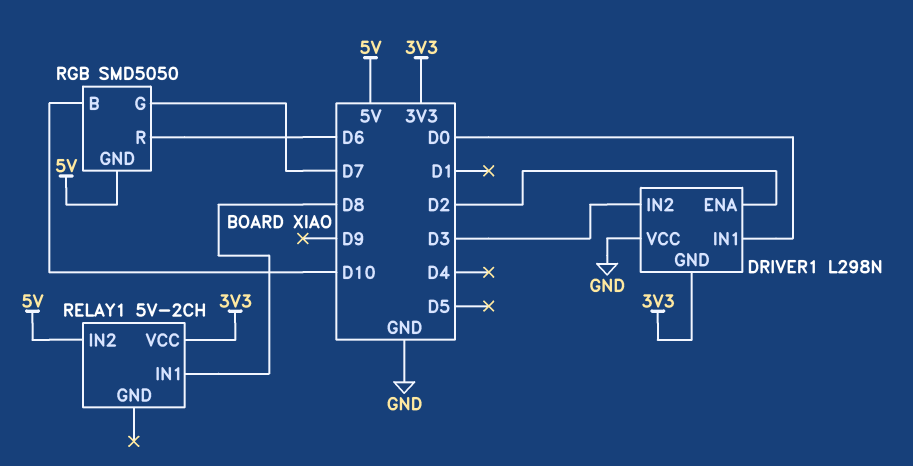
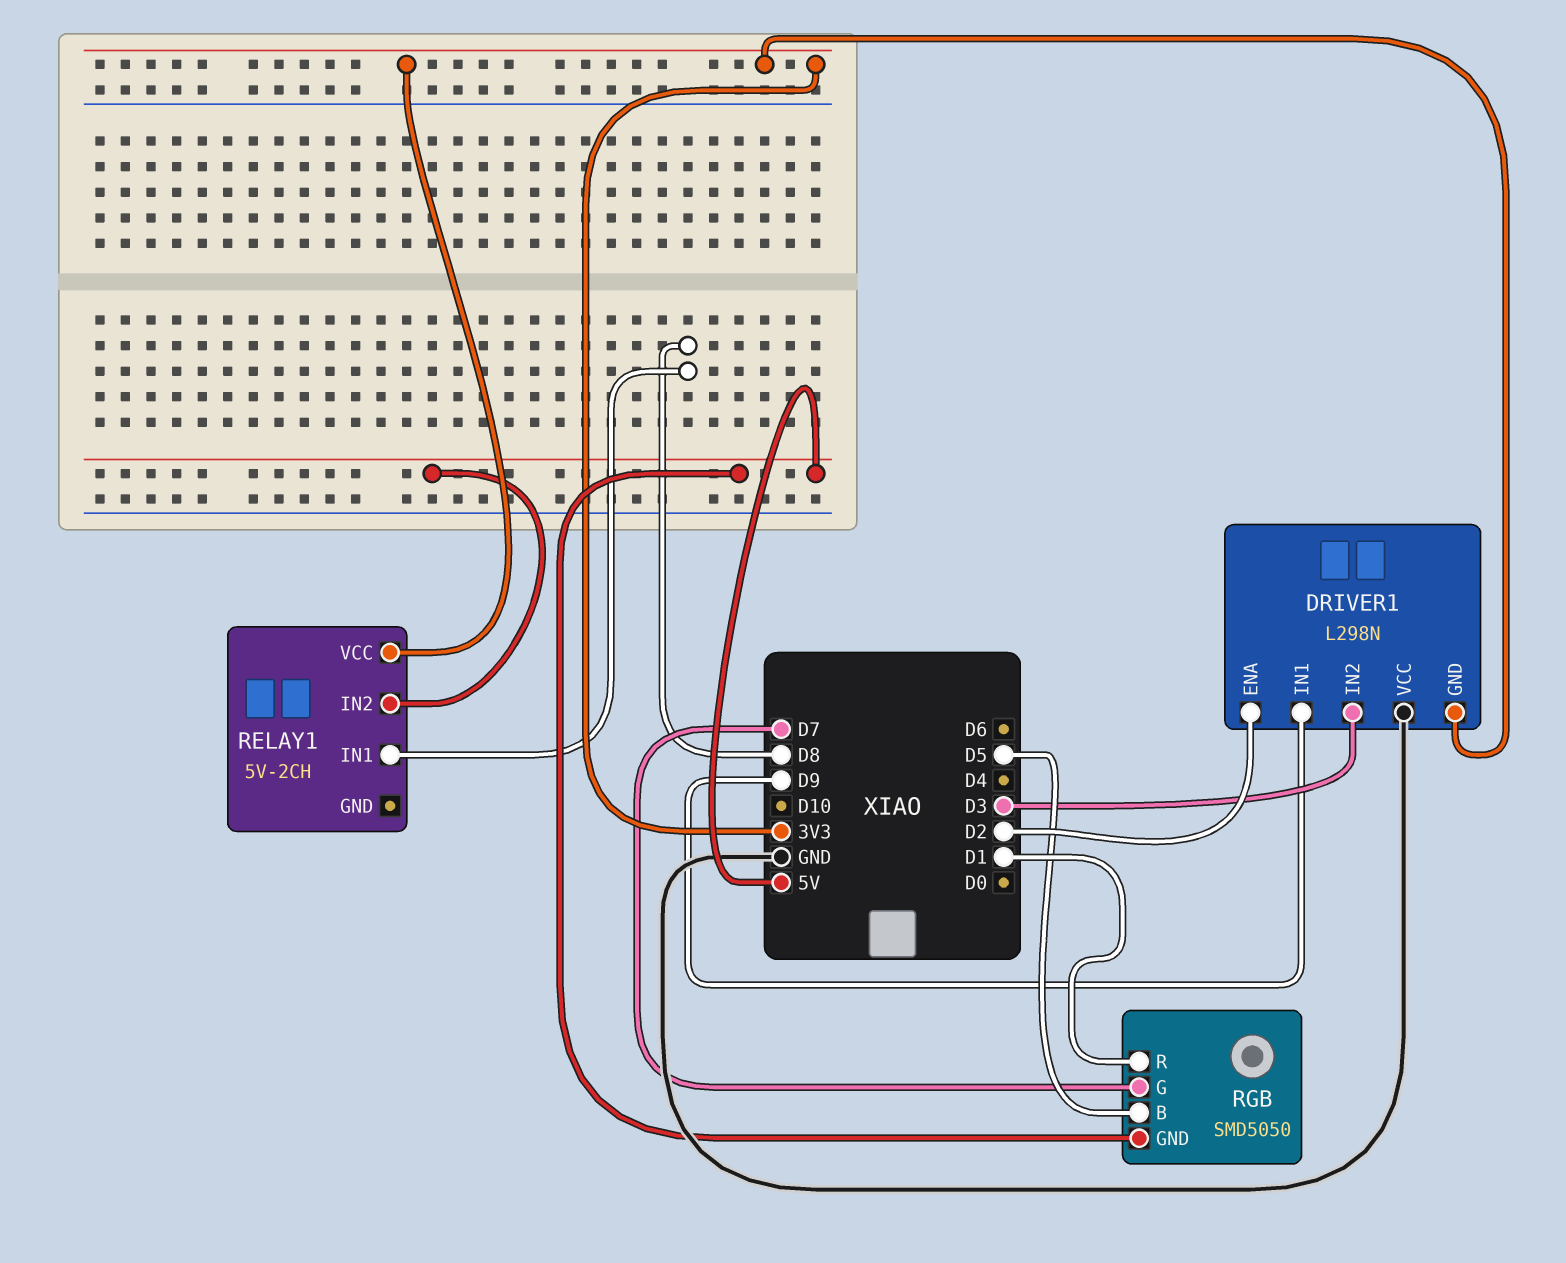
DRIVER1 pin IN1: D0 -> D9
RGB pin B: D10 -> D5
RGB pin R: D6 -> D1

